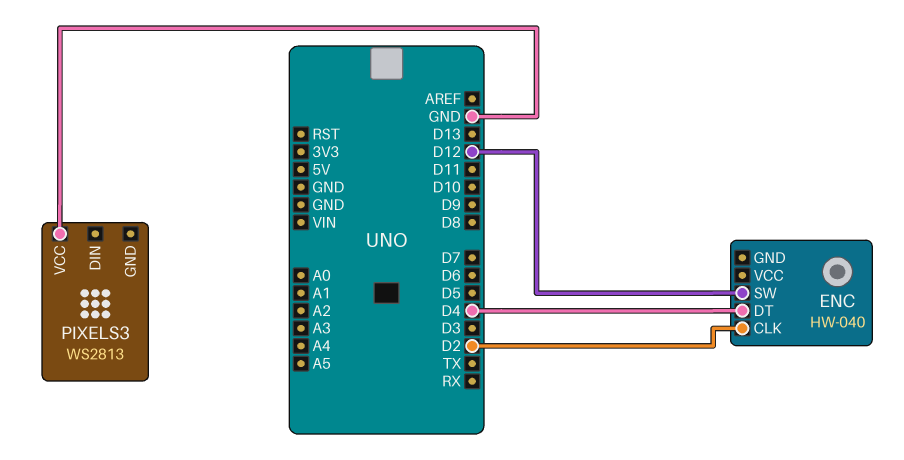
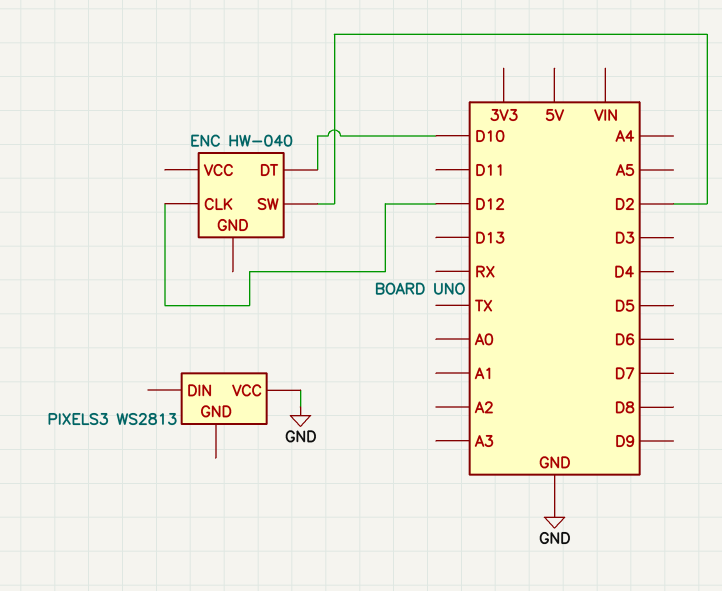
ENC pin CLK: D2 -> D12
ENC pin DT: D4 -> D10
ENC pin SW: D12 -> D2

